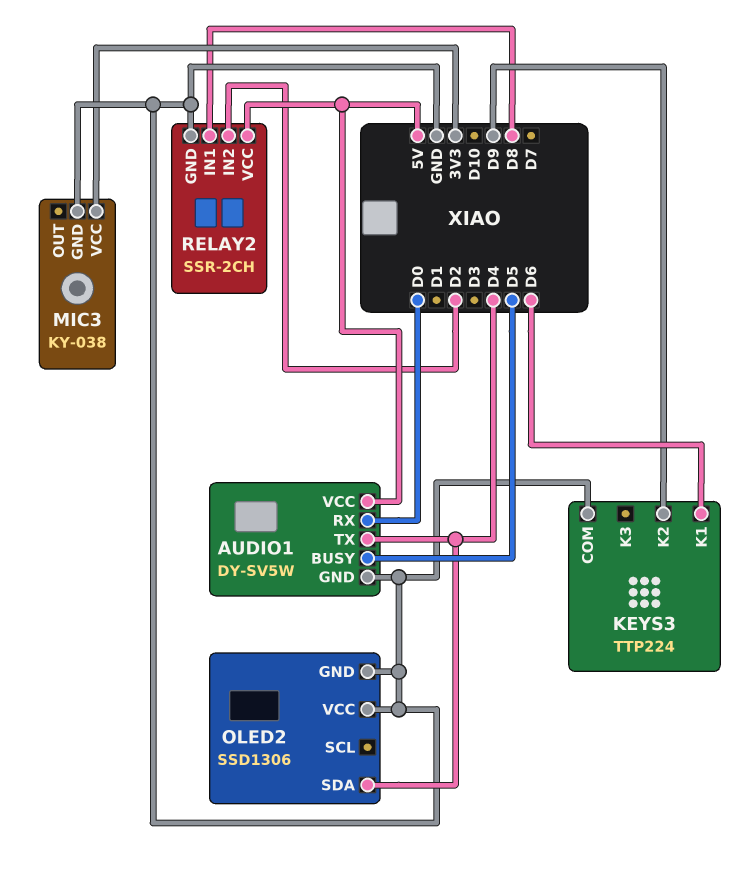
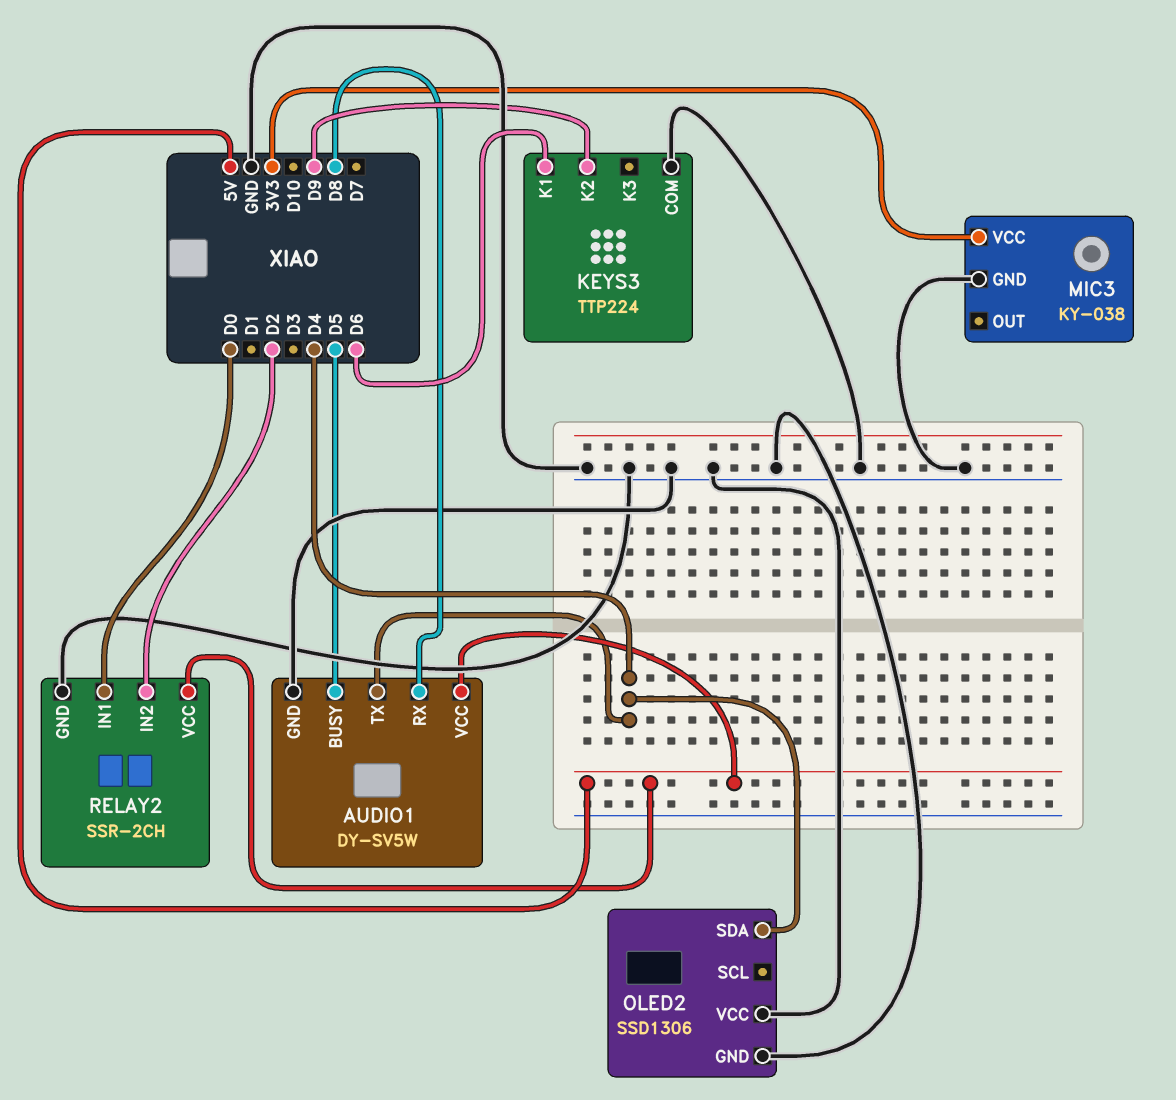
AUDIO1 pin RX: D0 -> D8
RELAY2 pin IN1: D8 -> D0

